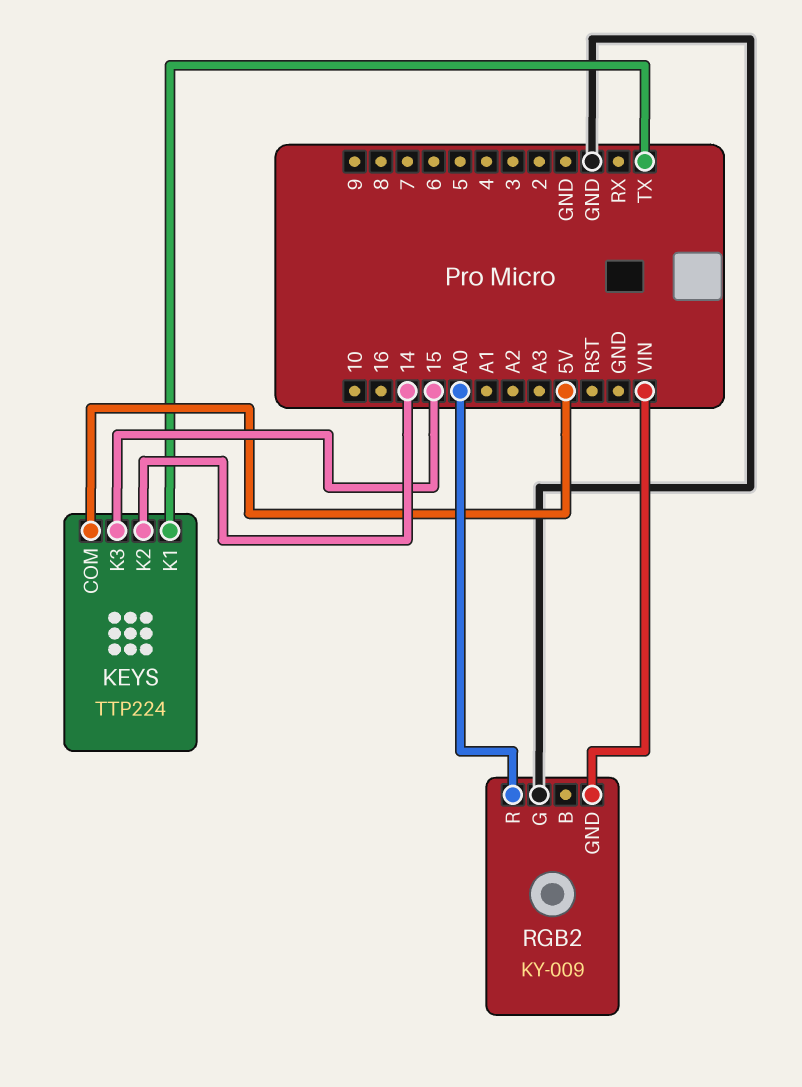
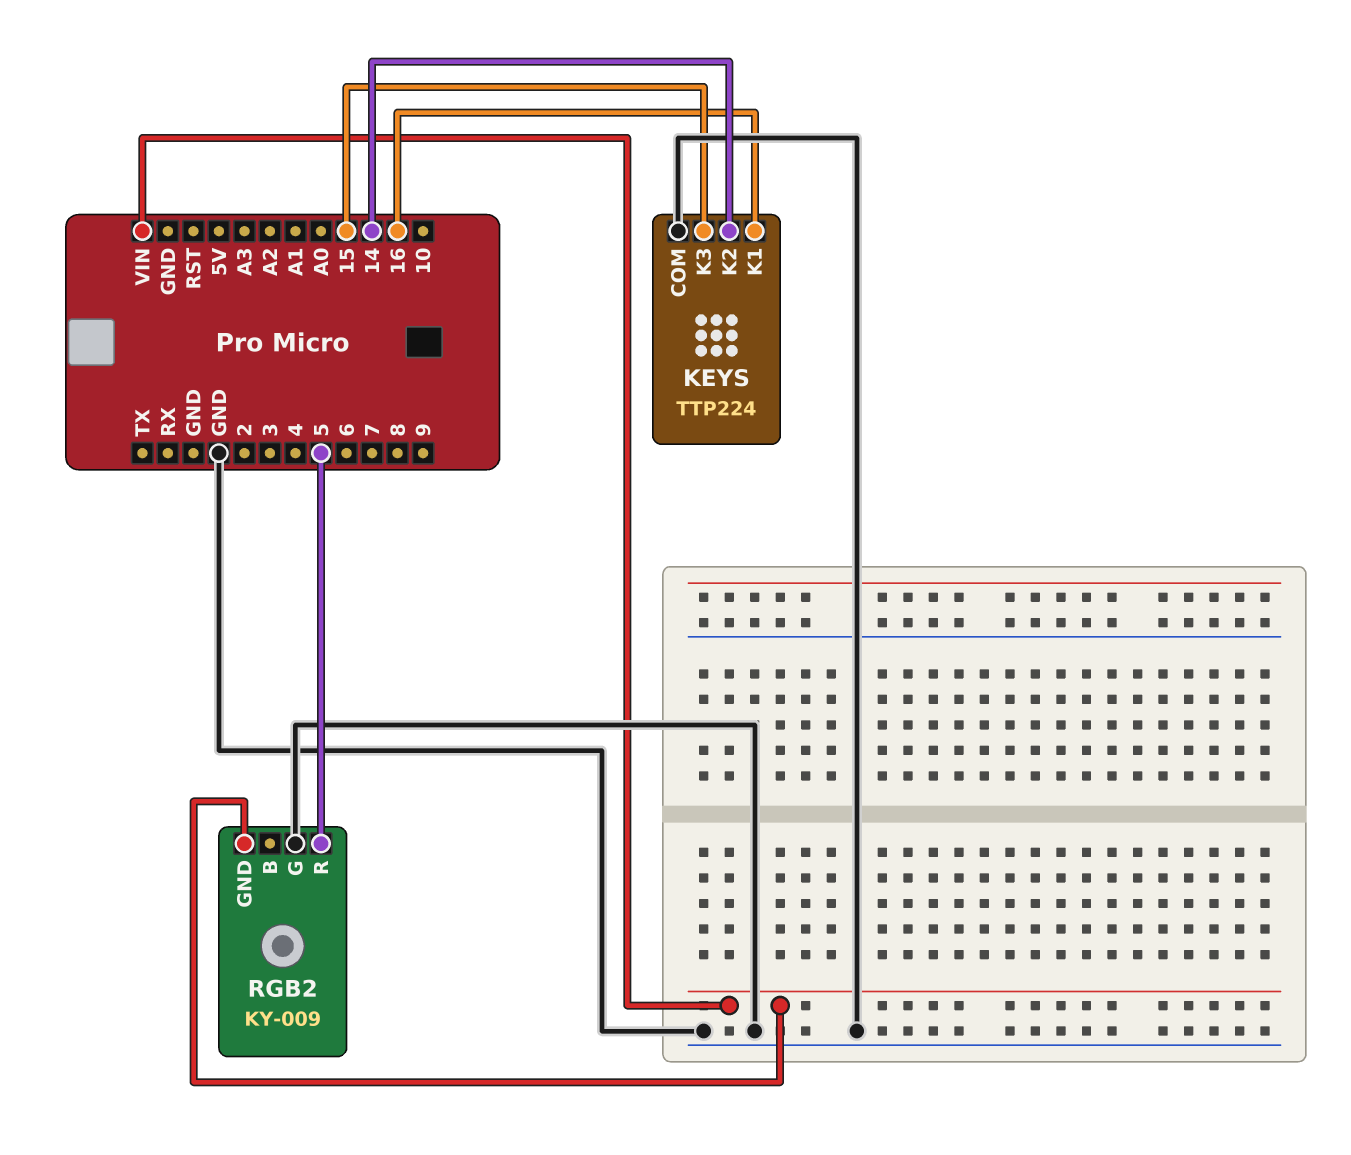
KEYS pin COM: 5V -> GND
KEYS pin K1: TX -> 16
RGB2 pin R: A0 -> 5

